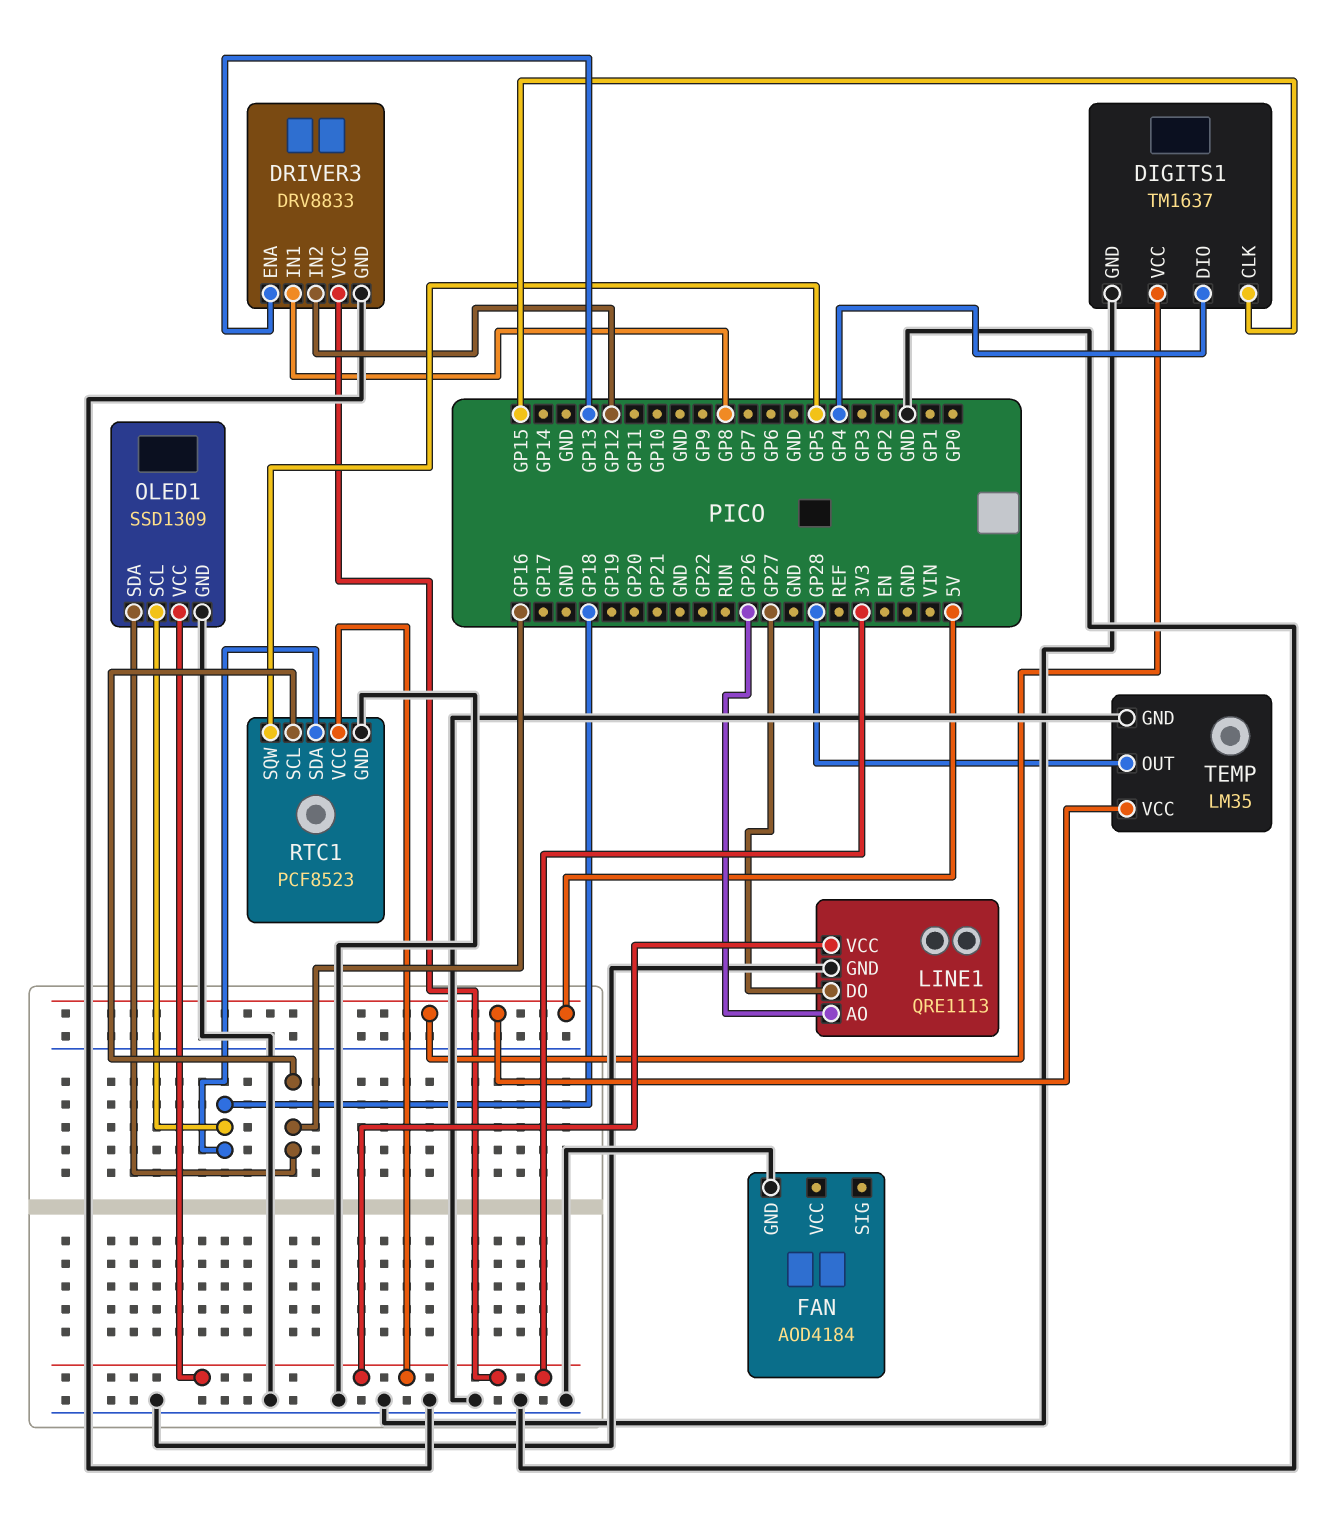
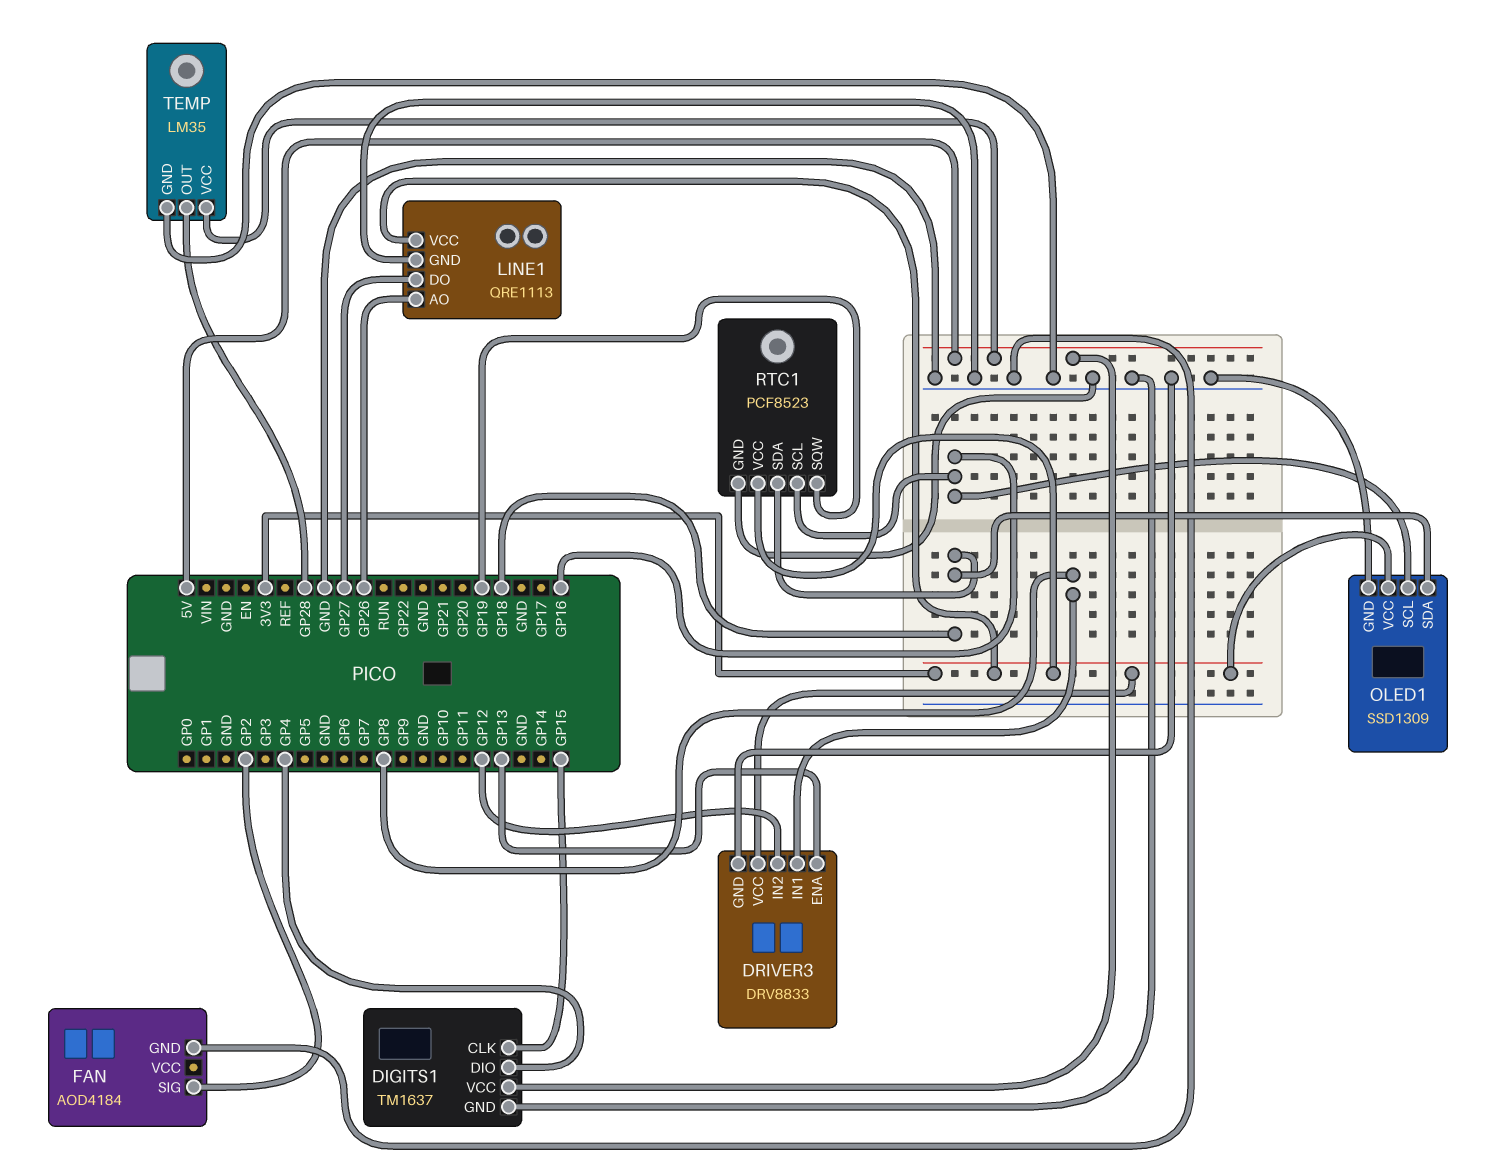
FAN pin SIG: none -> GP2
OLED1 pin SCL: GP18 -> GP16
OLED1 pin SDA: GP16 -> GP18
RTC1 pin SQW: GP5 -> GP19

